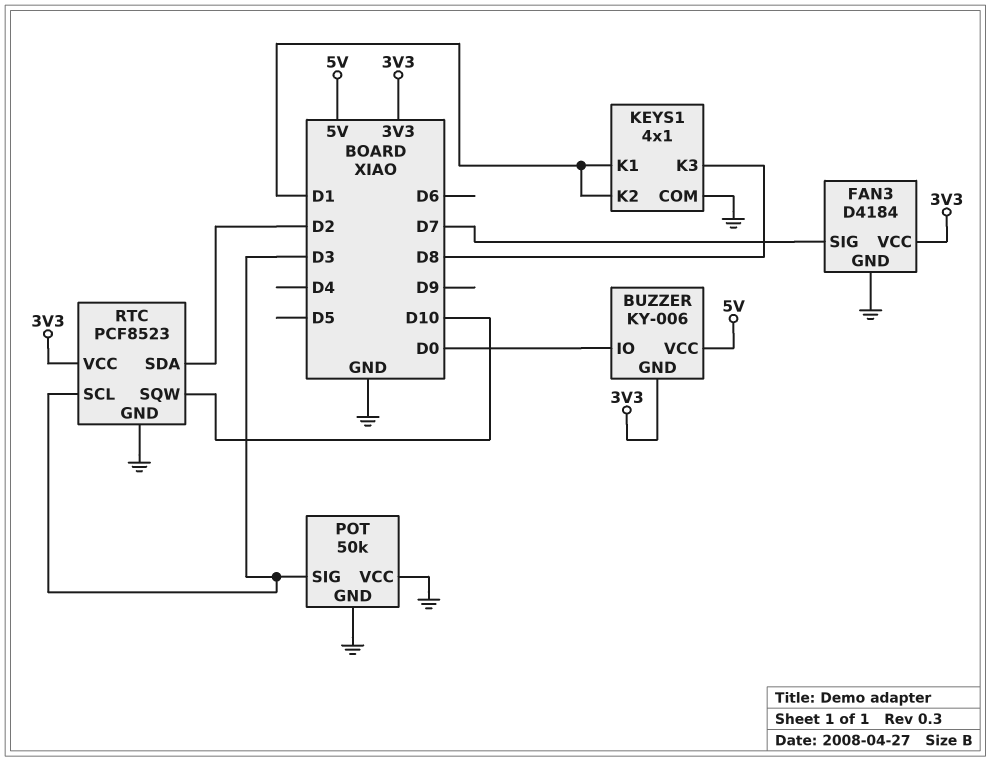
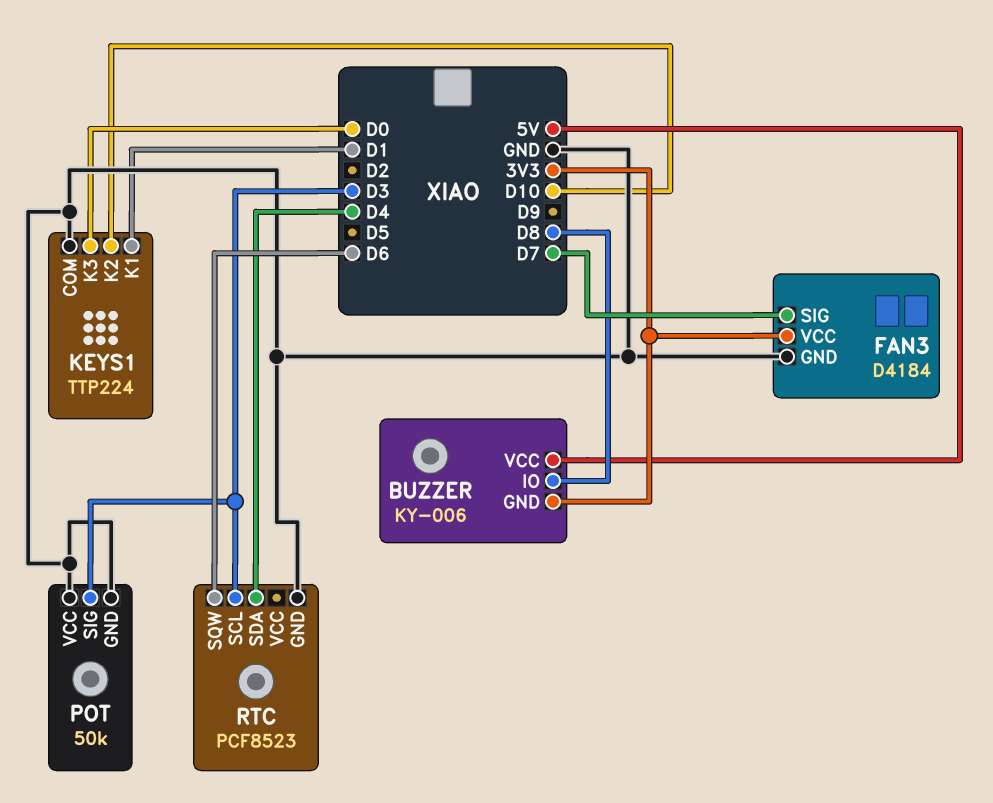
BUZZER pin IO: D0 -> D8
KEYS1: 4x1 -> TTP224
KEYS1 pin K2: D1 -> D10
KEYS1 pin K3: D8 -> D0
RTC pin SDA: D2 -> D4
RTC pin SQW: D10 -> D6
RTC pin VCC: 3V3 -> none

